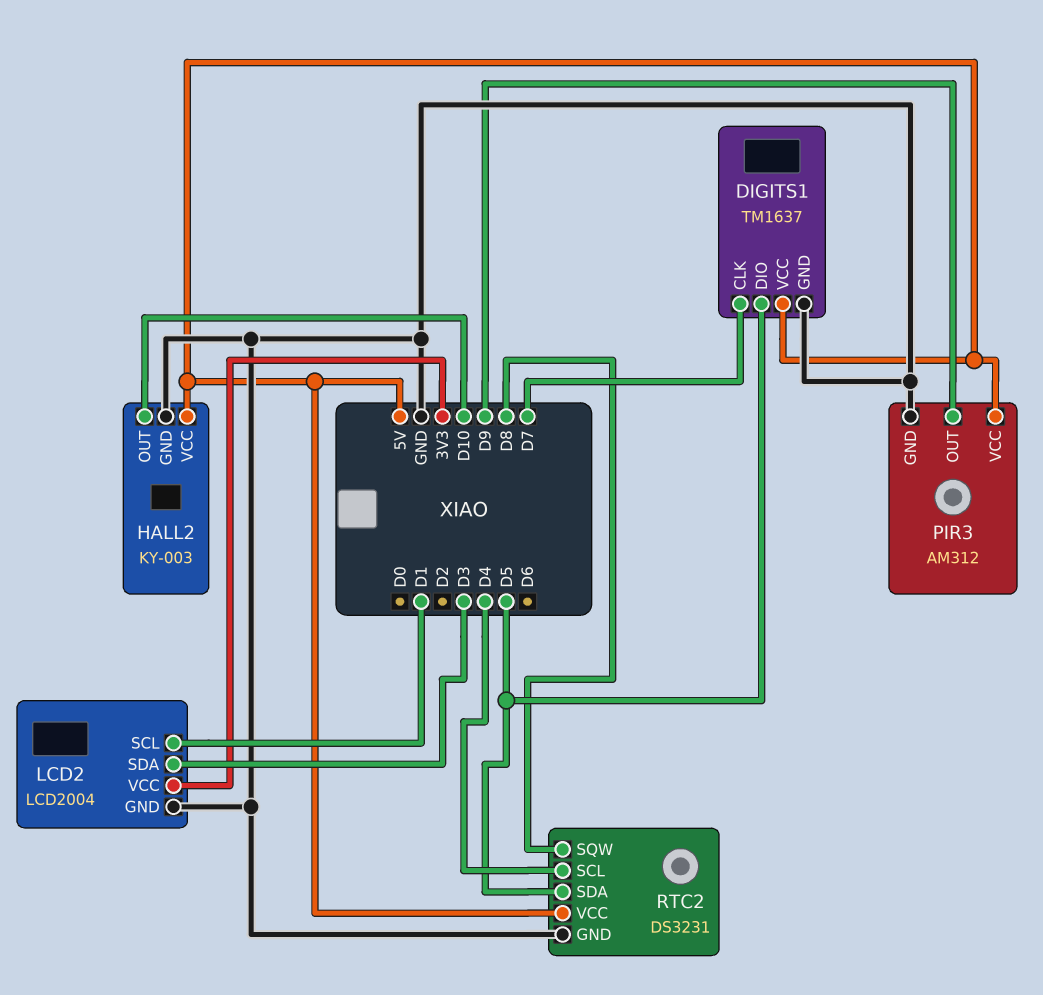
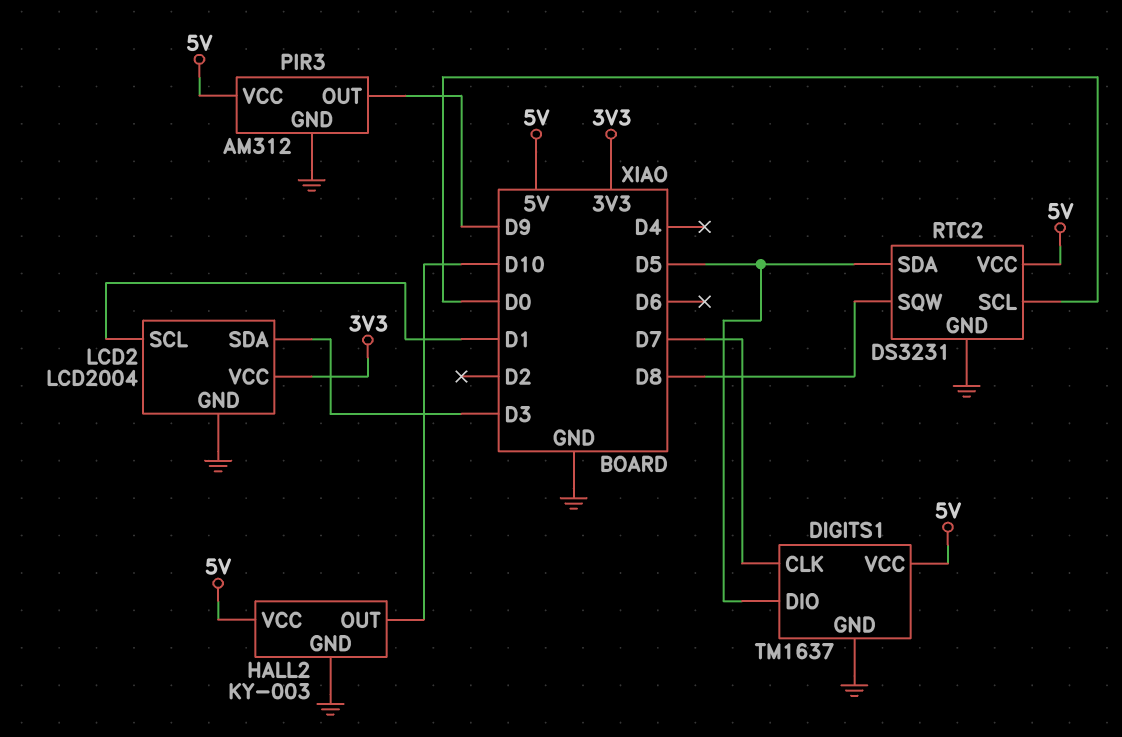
RTC2 pin SCL: D4 -> D0

